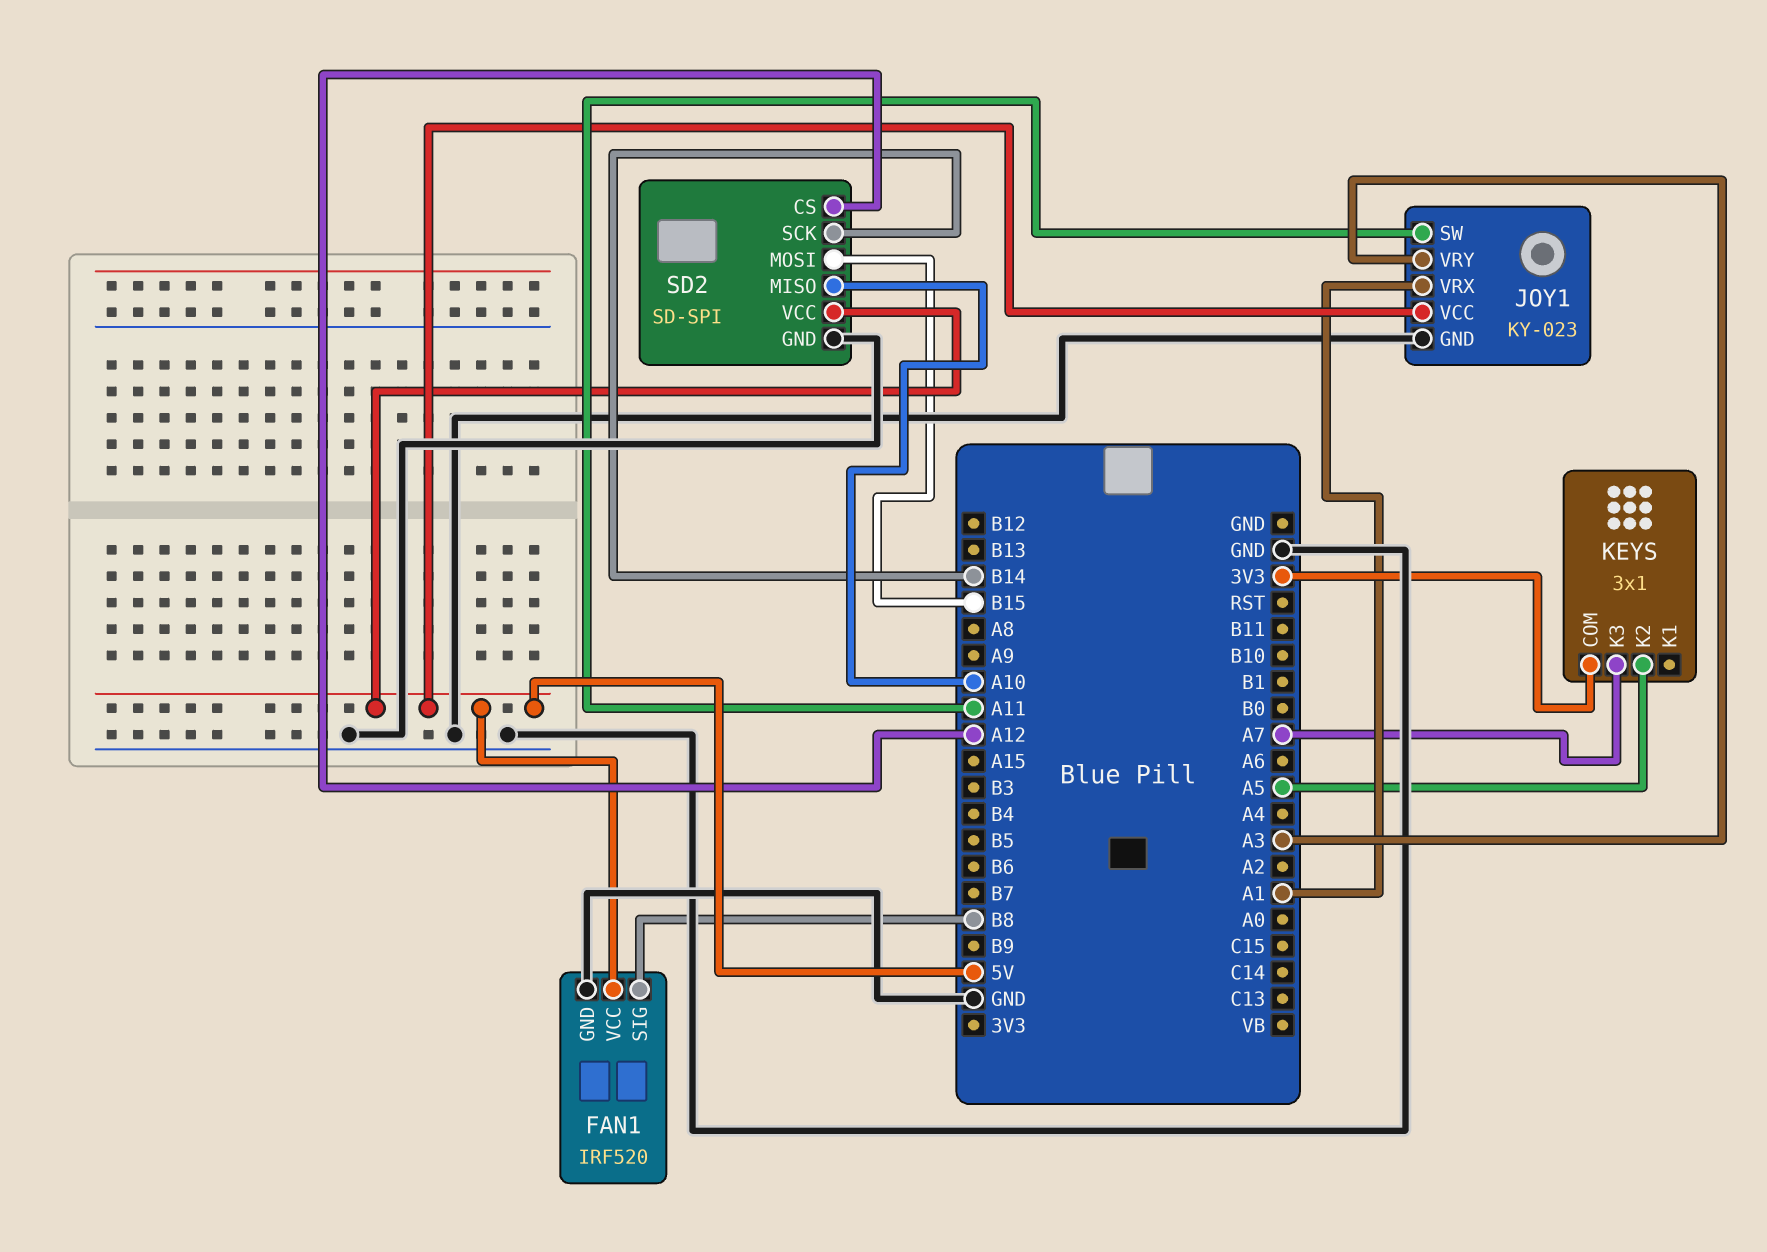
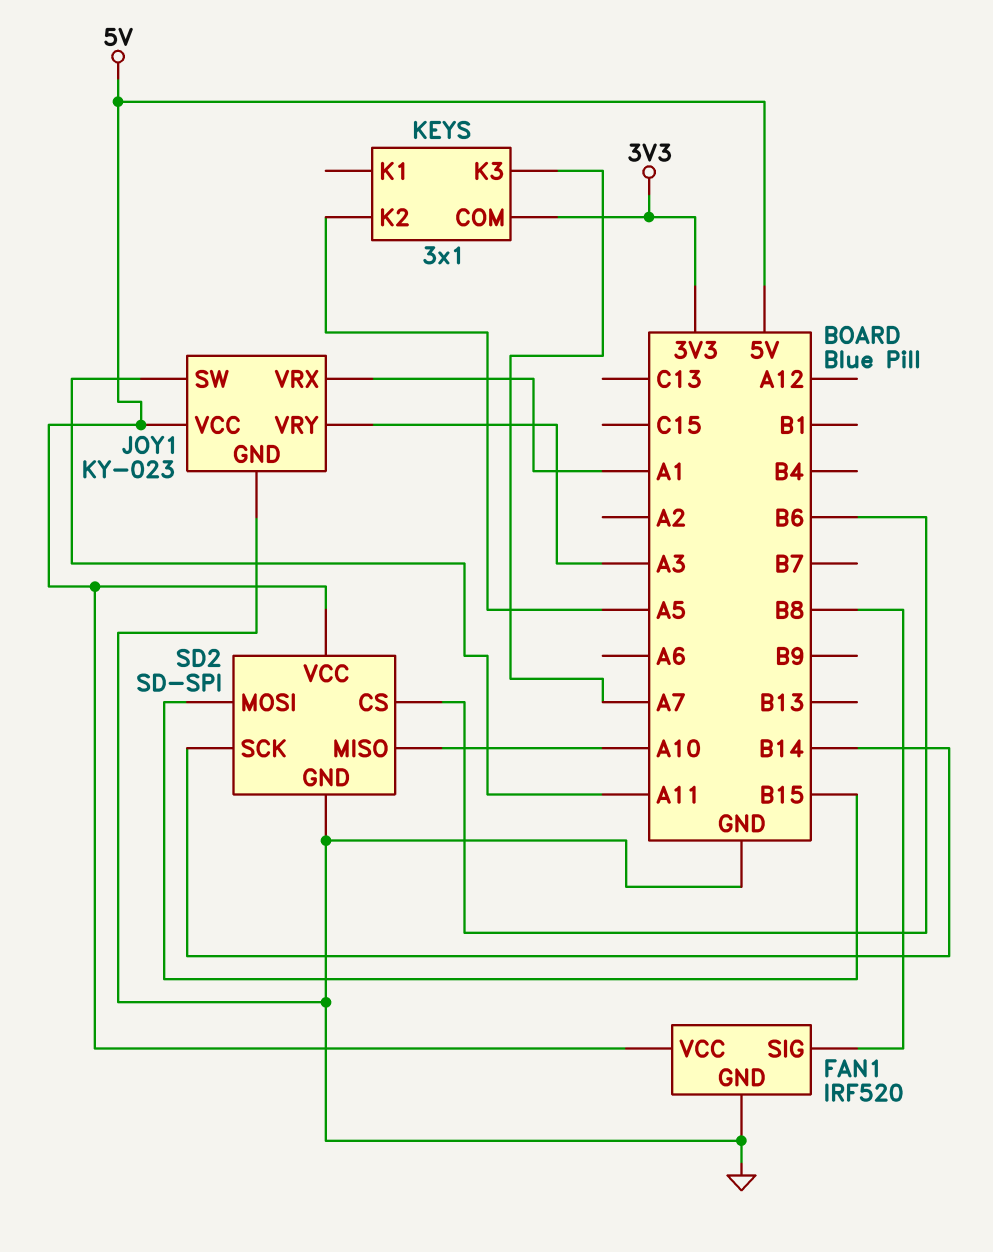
SD2 pin CS: A12 -> B6

